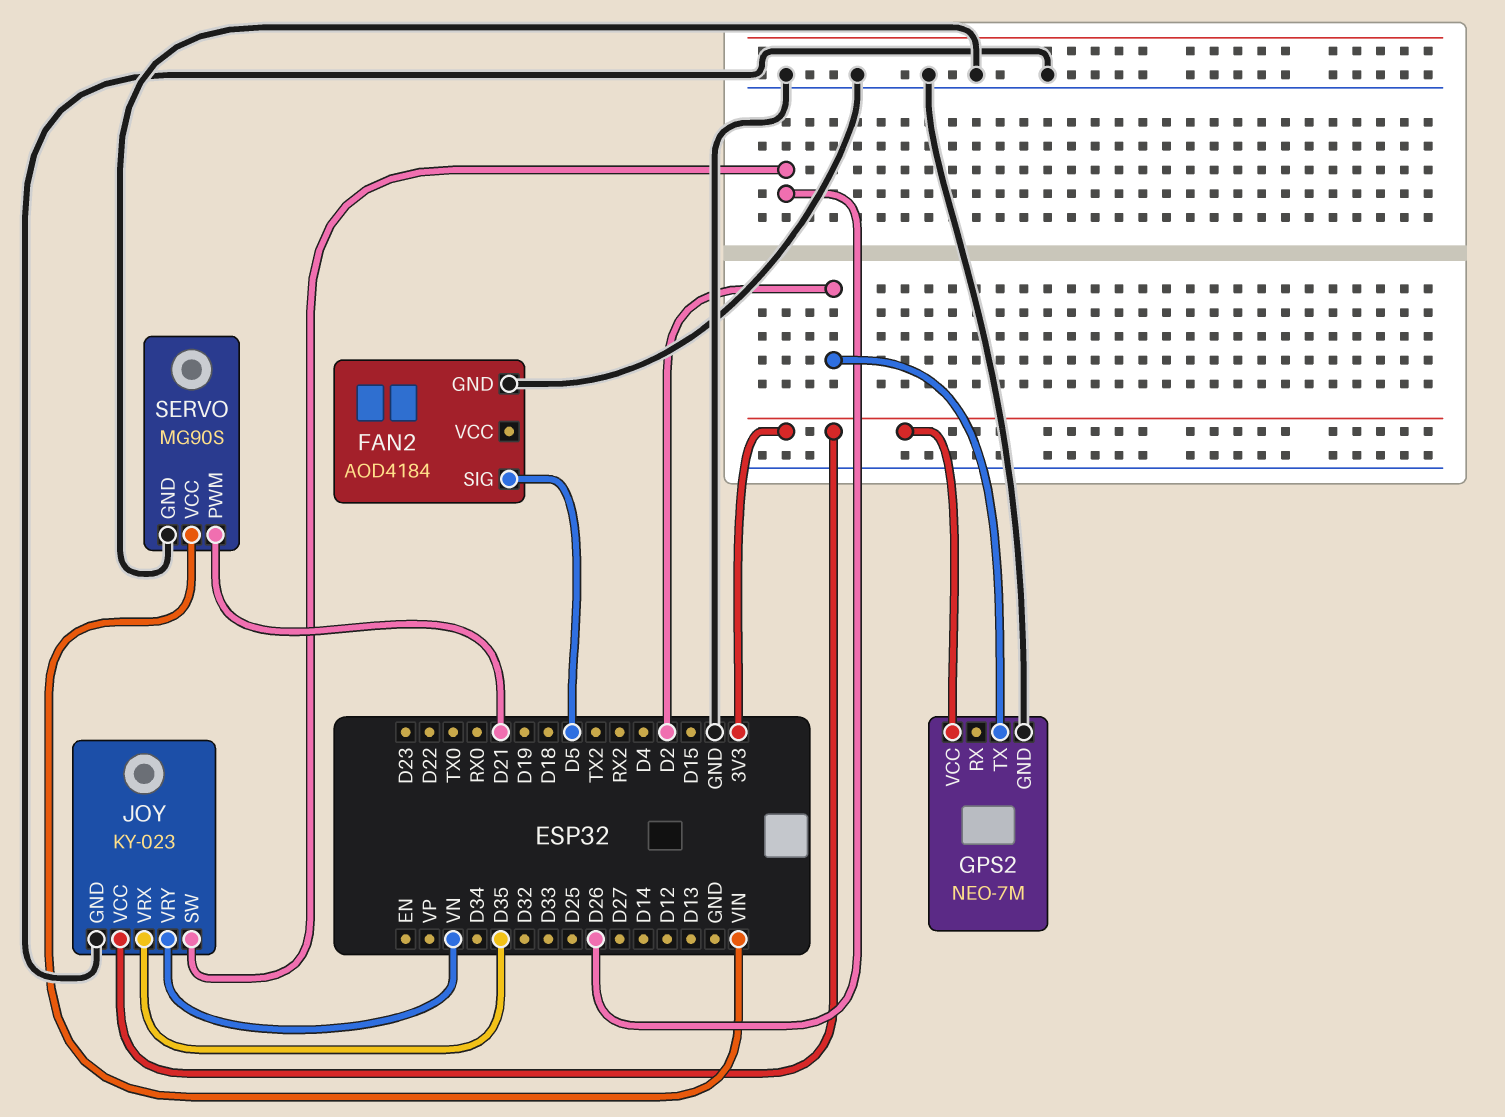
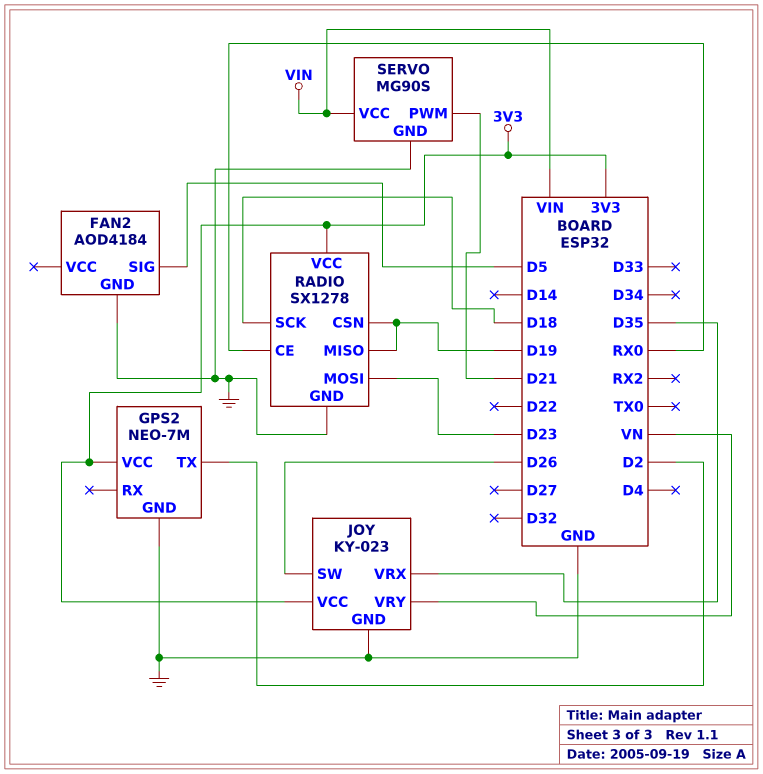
RADIO: none -> SX1278
RADIO pin CE: none -> RX0
RADIO pin CSN: none -> D19
RADIO pin GND: none -> GND
RADIO pin MISO: none -> D19
RADIO pin MOSI: none -> D23
RADIO pin SCK: none -> D18
RADIO pin VCC: none -> 3V3

